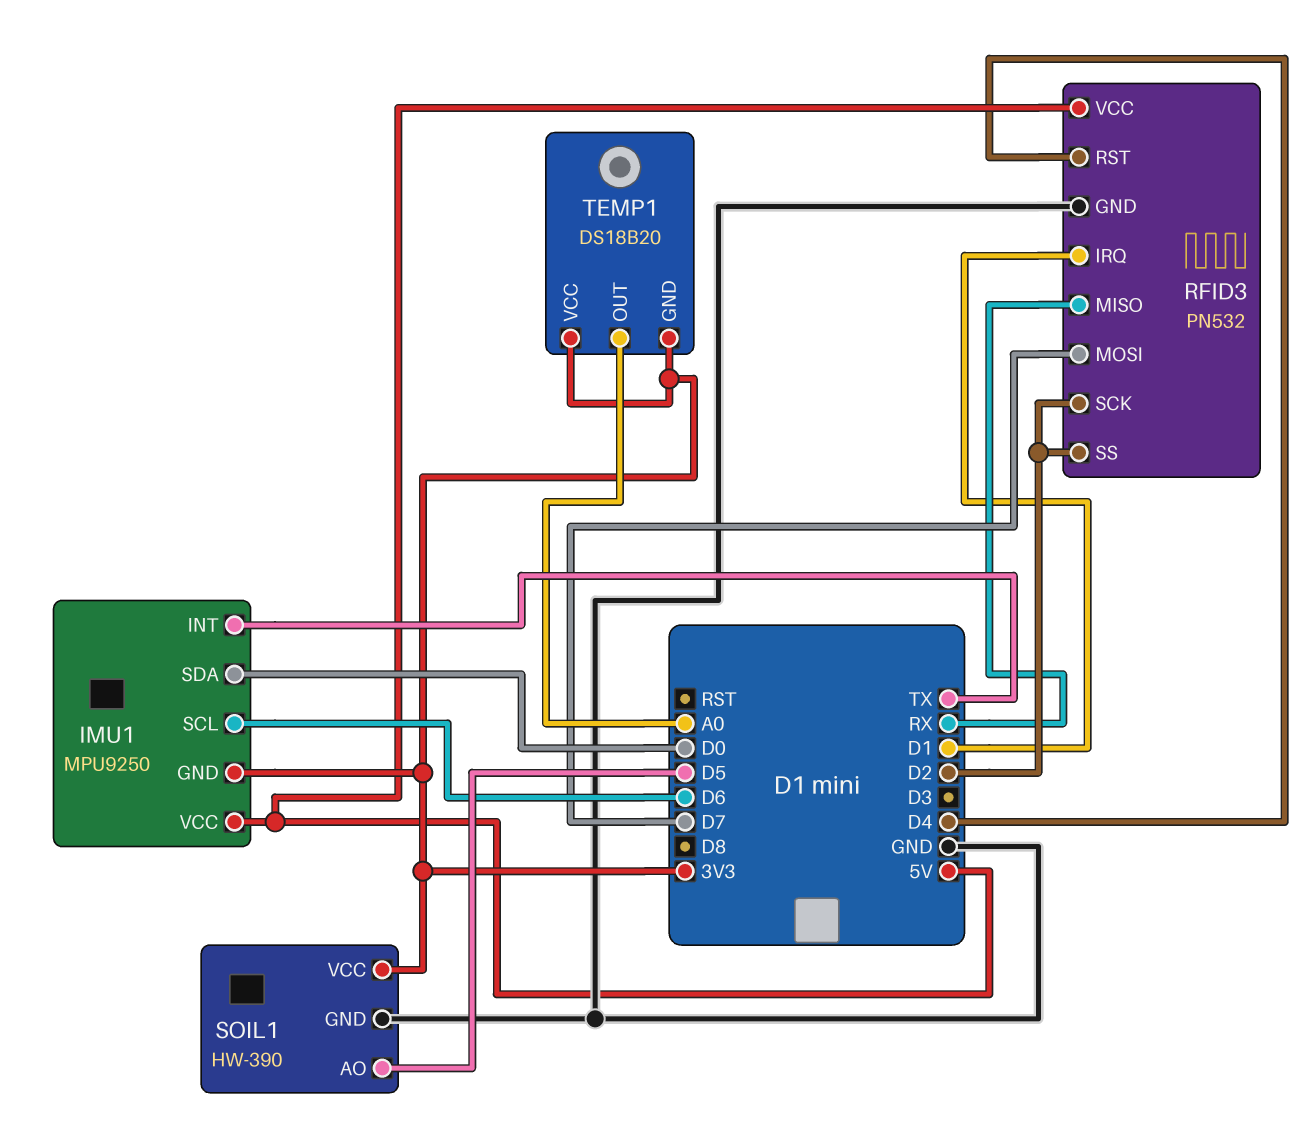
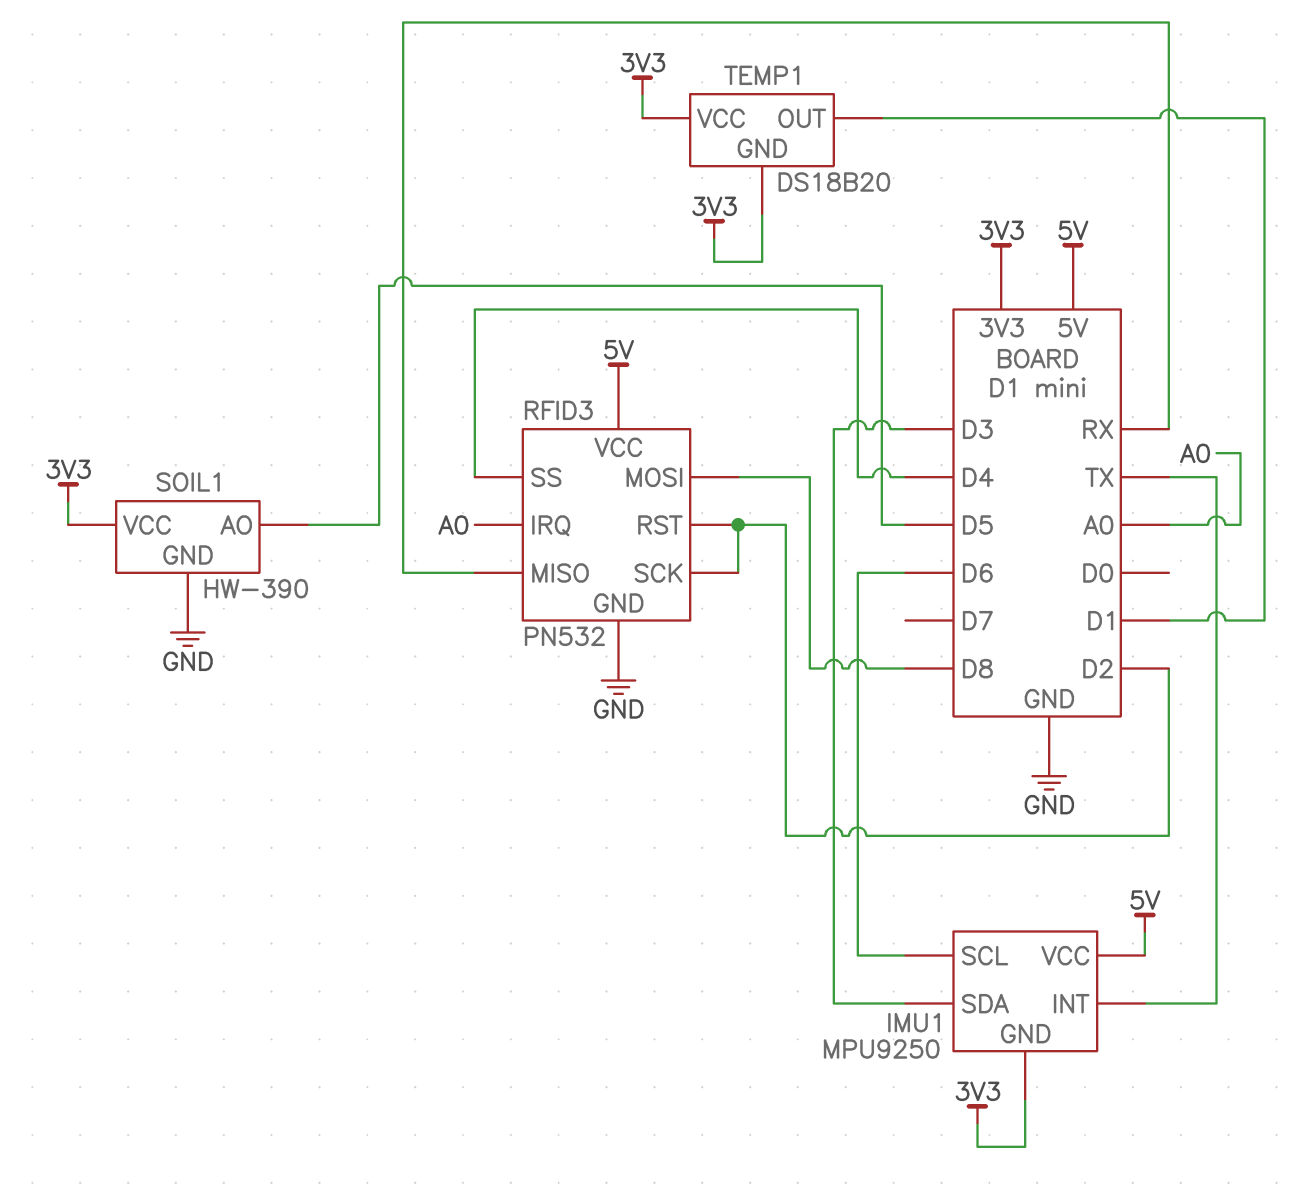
IMU1 pin SDA: D0 -> D3
RFID3 pin IRQ: D1 -> A0
RFID3 pin MOSI: D7 -> D8
RFID3 pin RST: D4 -> D2
RFID3 pin SS: D2 -> D4
TEMP1 pin OUT: A0 -> D1

